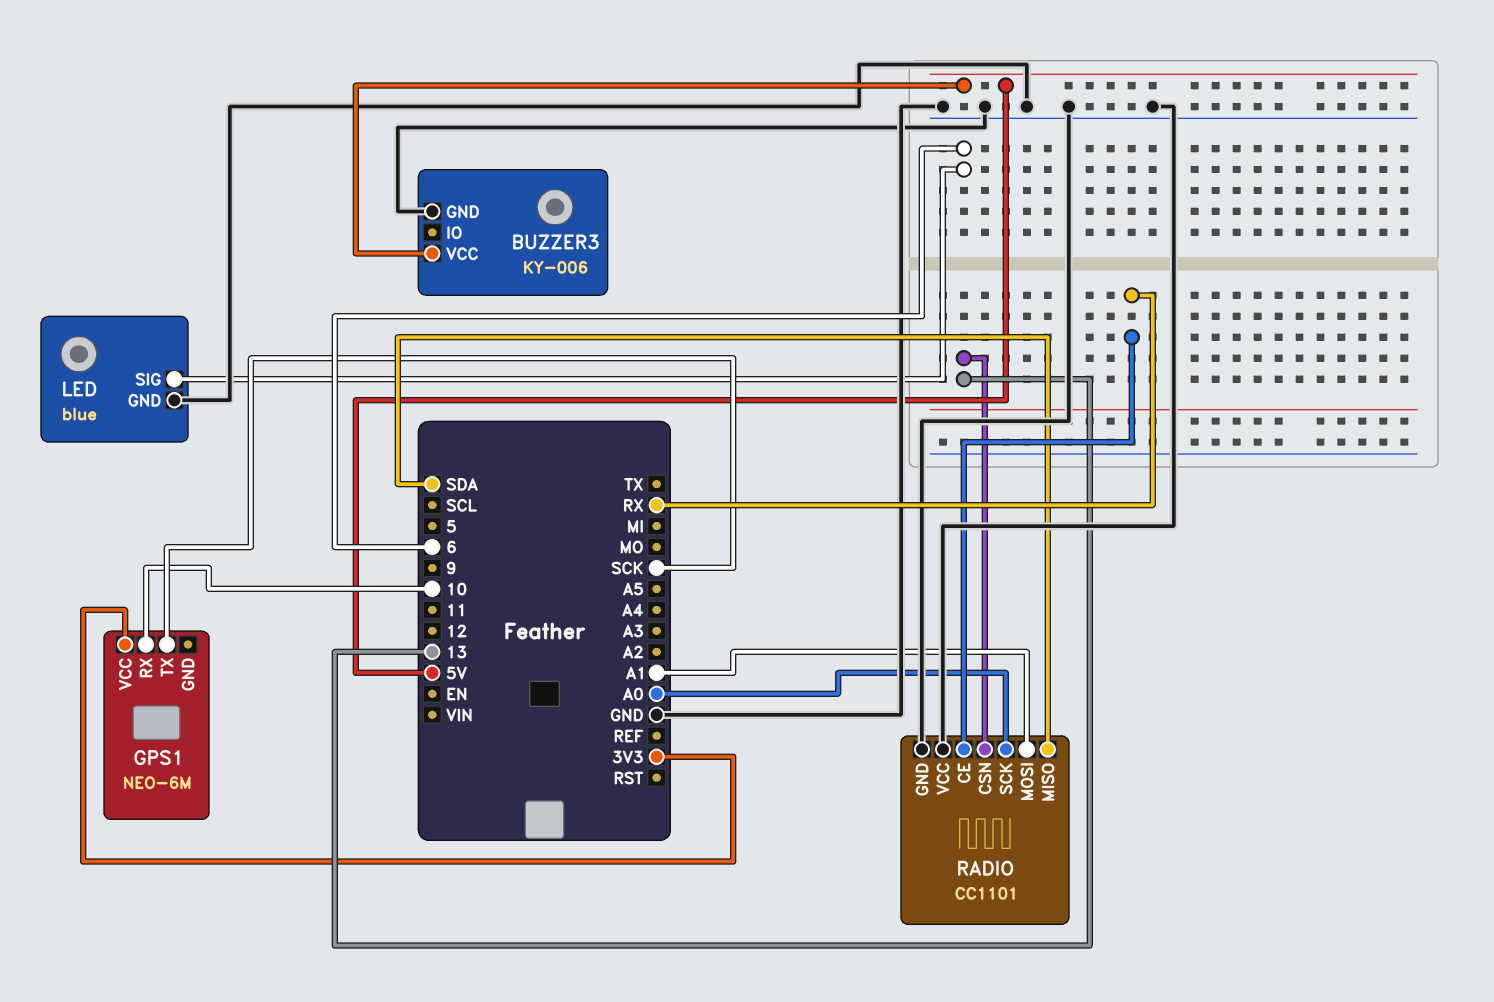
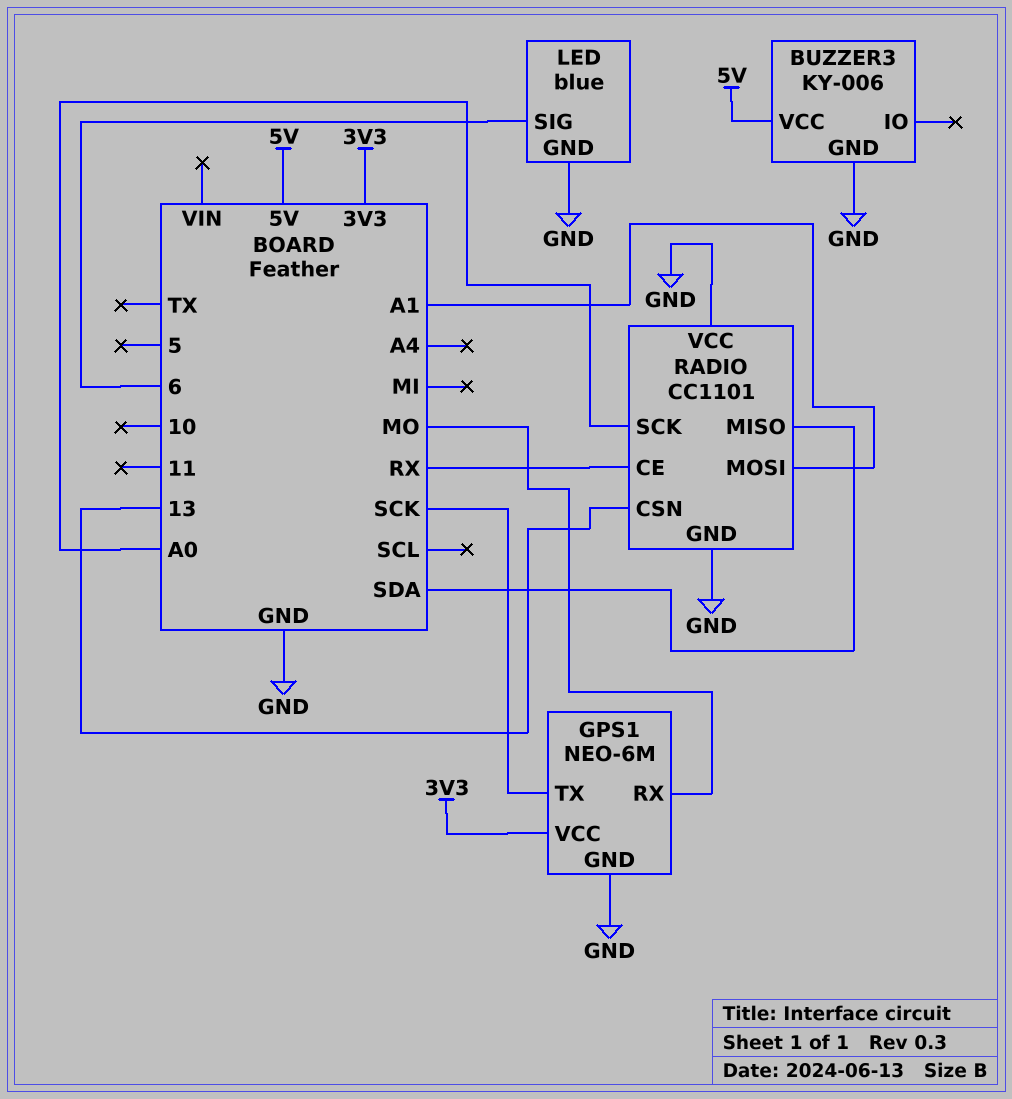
GPS1 pin GND: none -> GND
GPS1 pin RX: 10 -> MO

